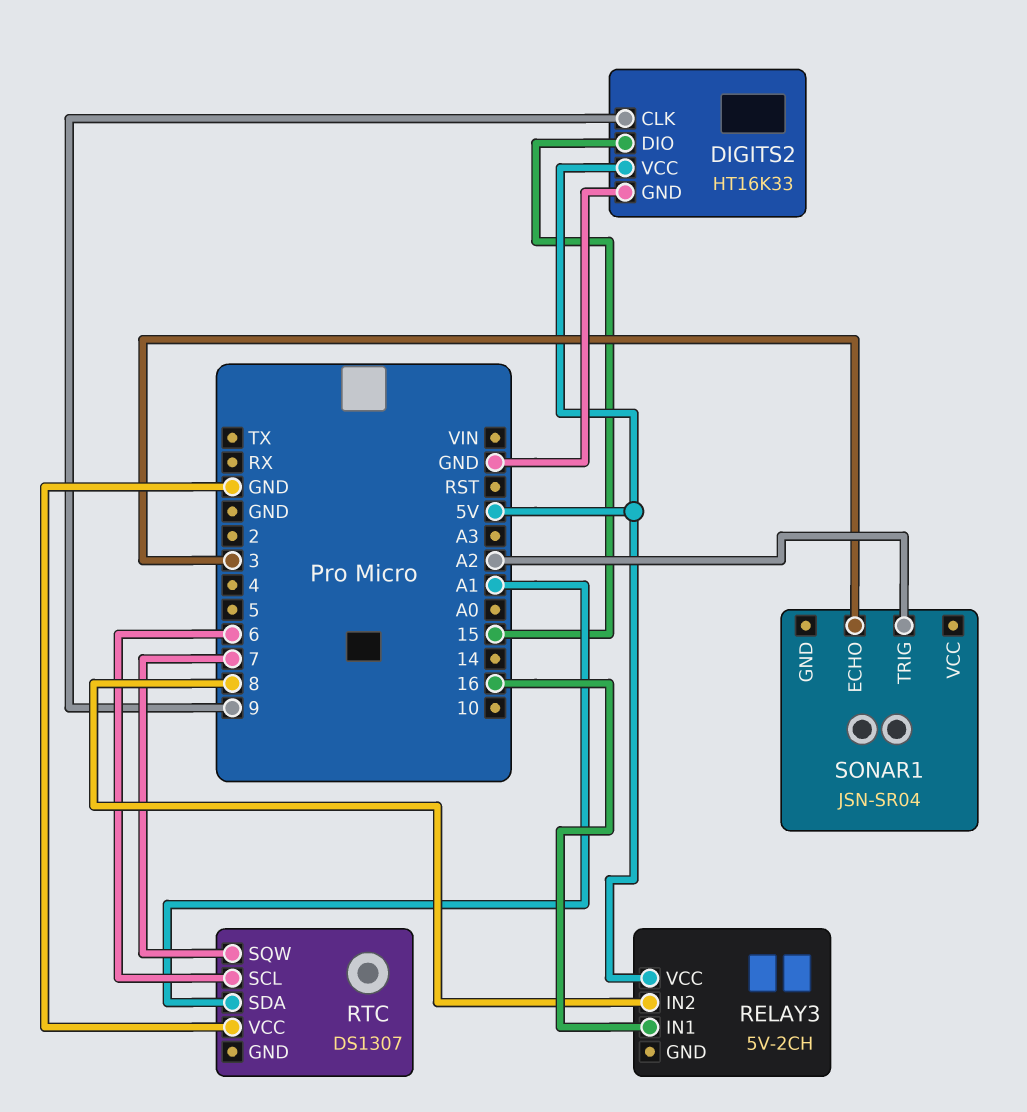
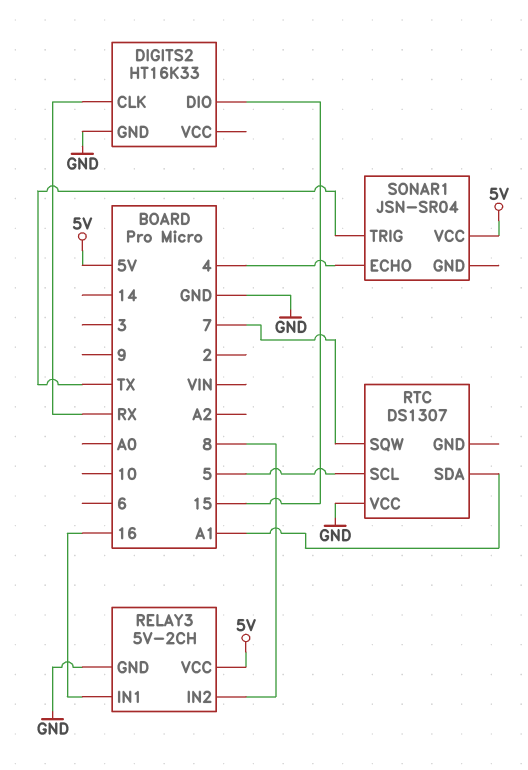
DIGITS2 pin CLK: 9 -> RX
DIGITS2 pin VCC: 5V -> none
RELAY3 pin GND: none -> GND
RTC pin SCL: 6 -> 5
SONAR1 pin ECHO: 3 -> 4
SONAR1 pin TRIG: A2 -> TX
SONAR1 pin VCC: none -> 5V

